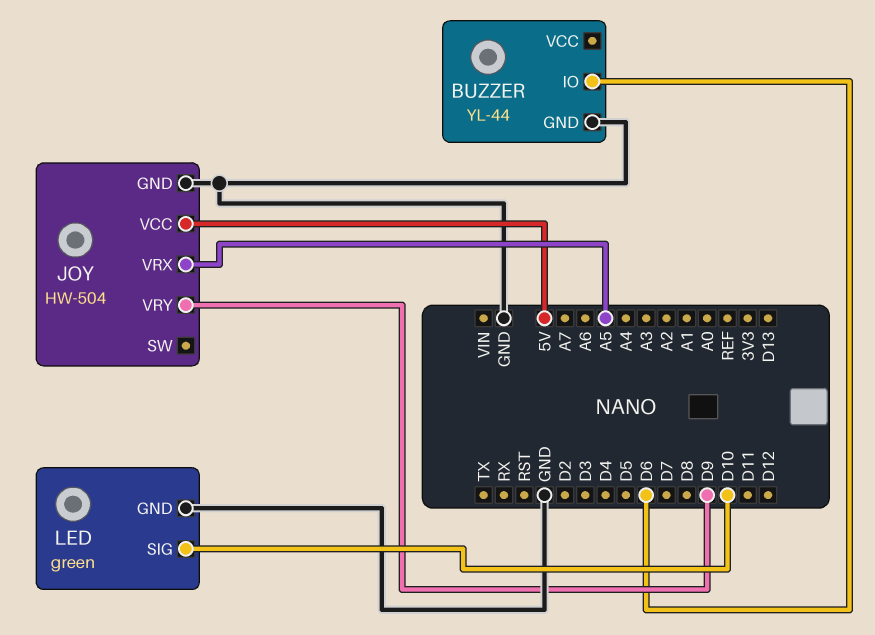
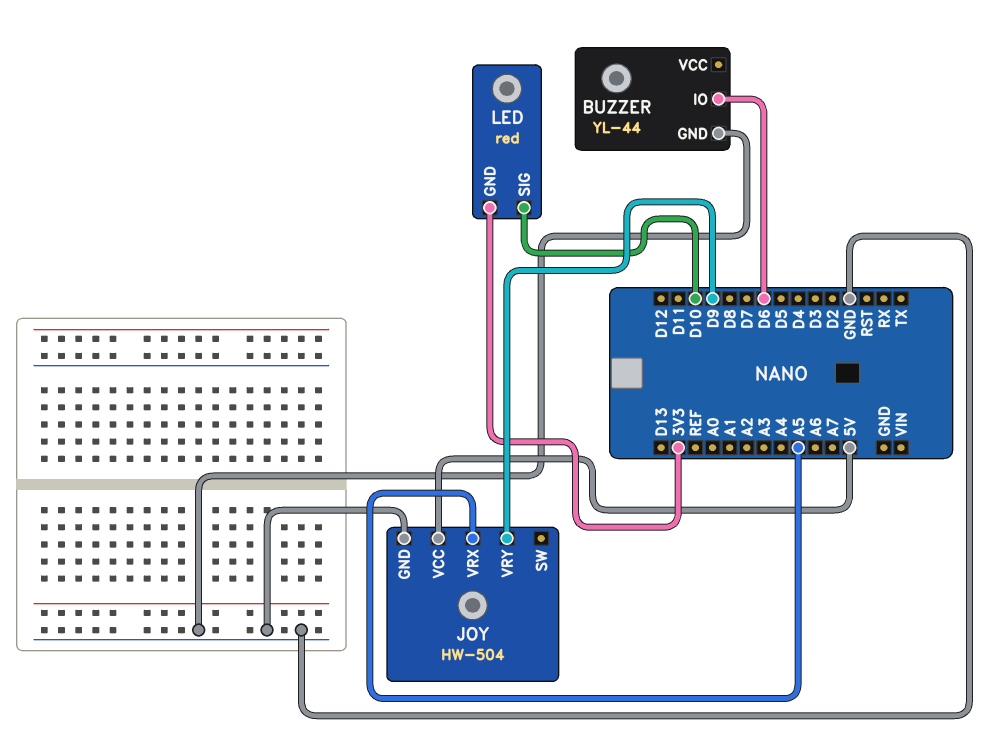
LED: green -> red
LED pin GND: GND -> 3V3

